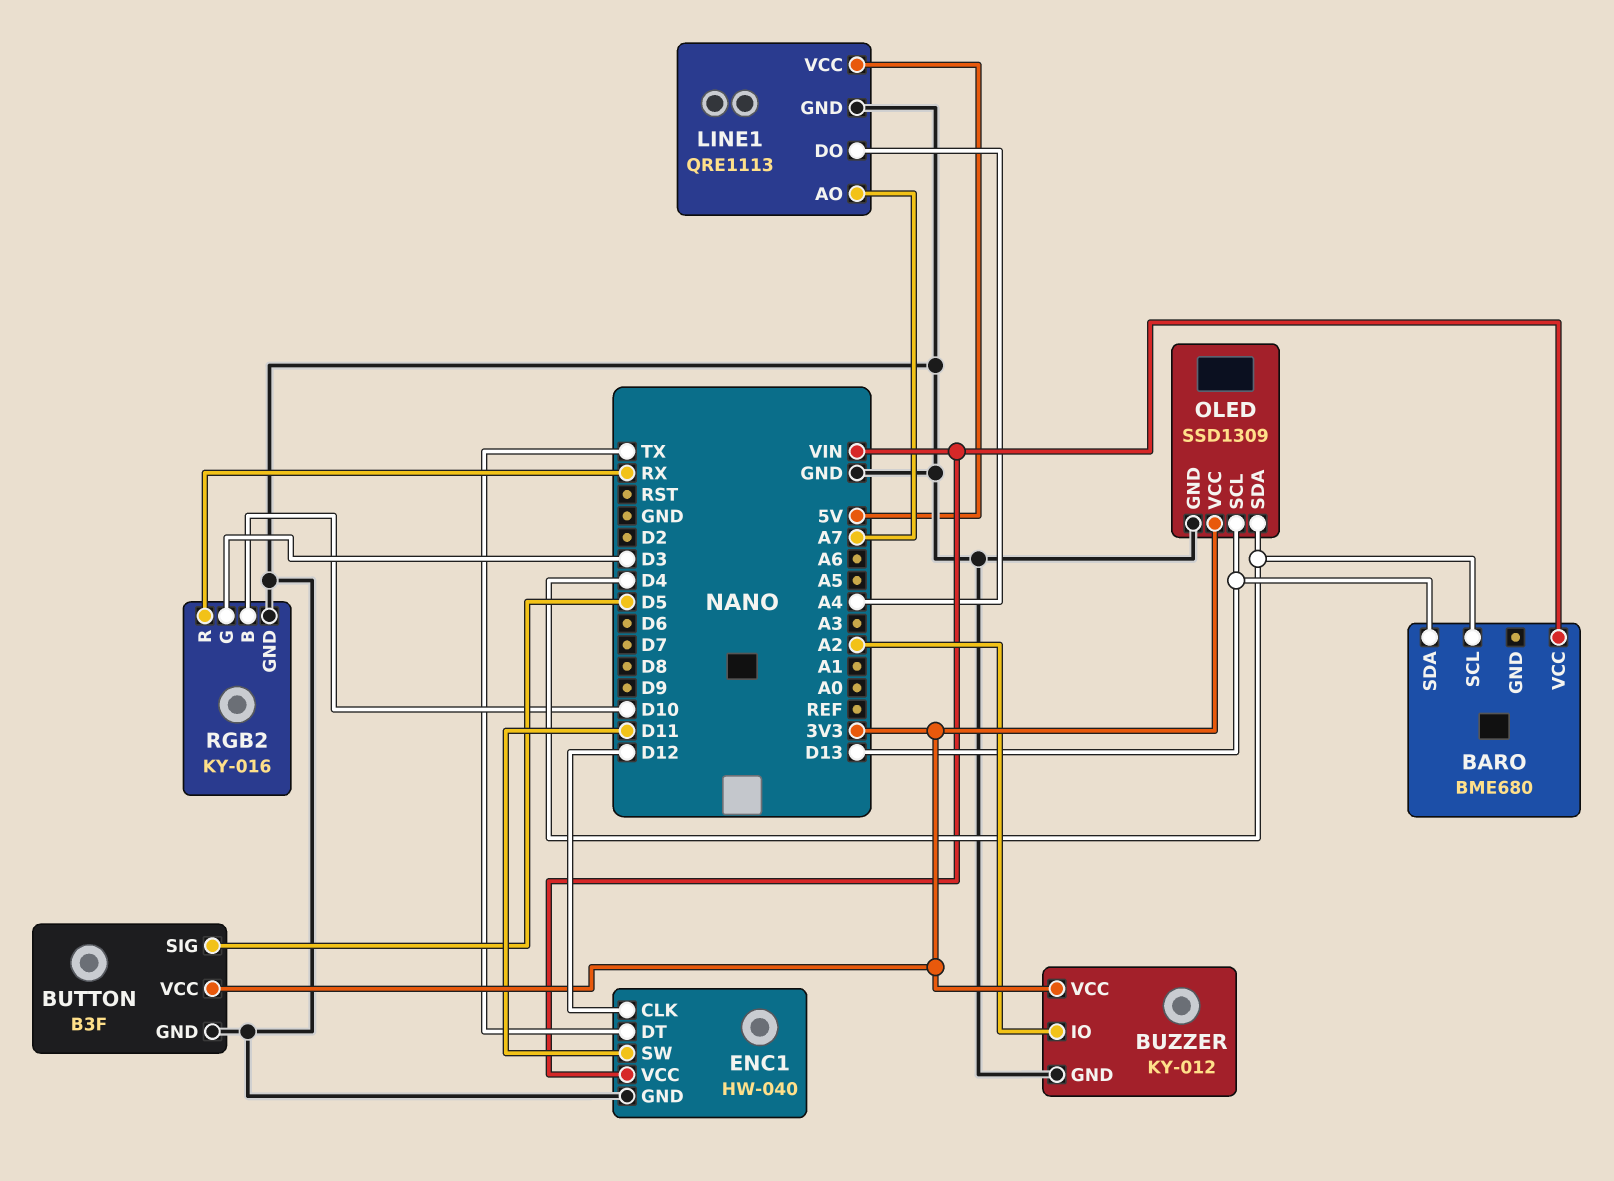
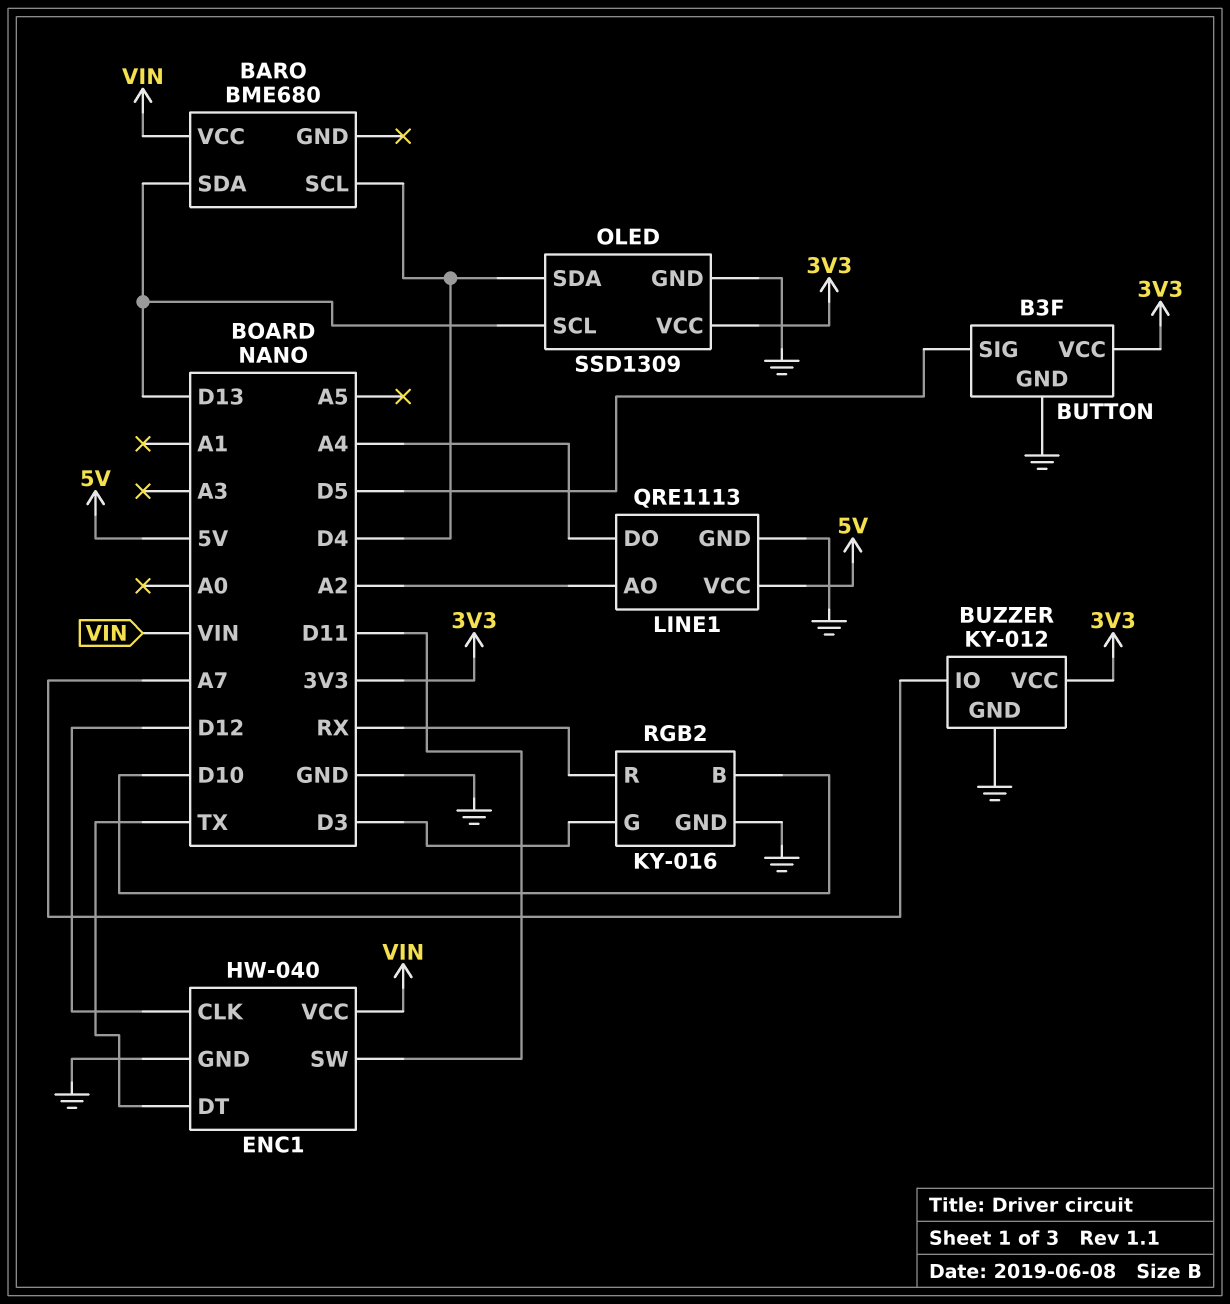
BUZZER pin IO: A2 -> A7
LINE1 pin AO: A7 -> A2

